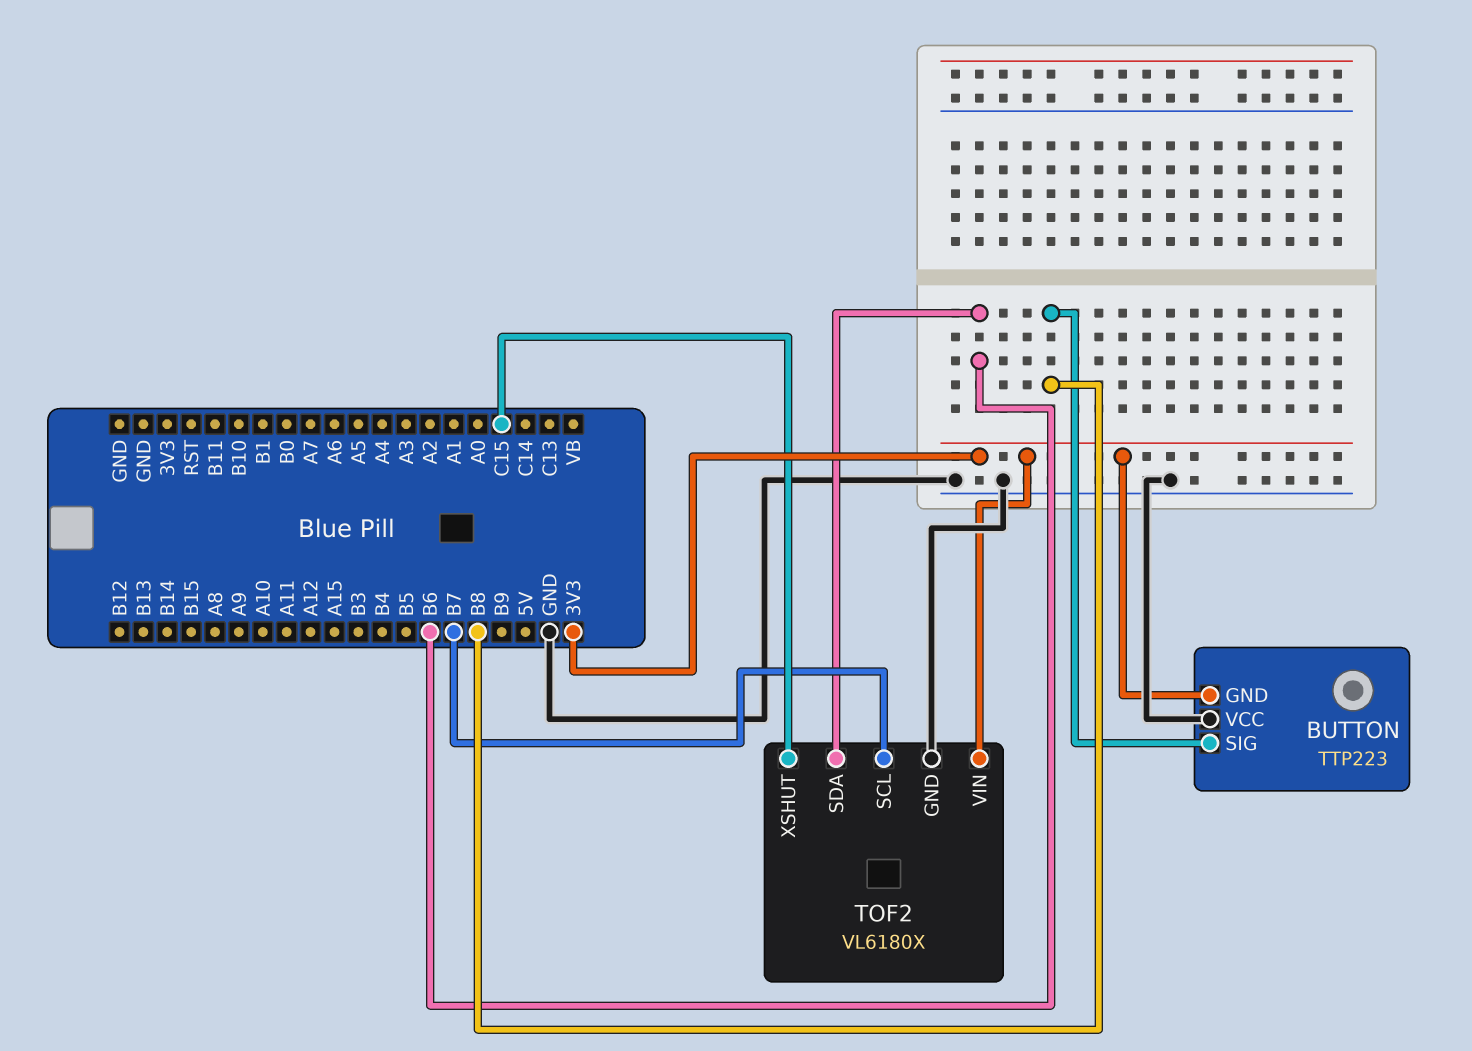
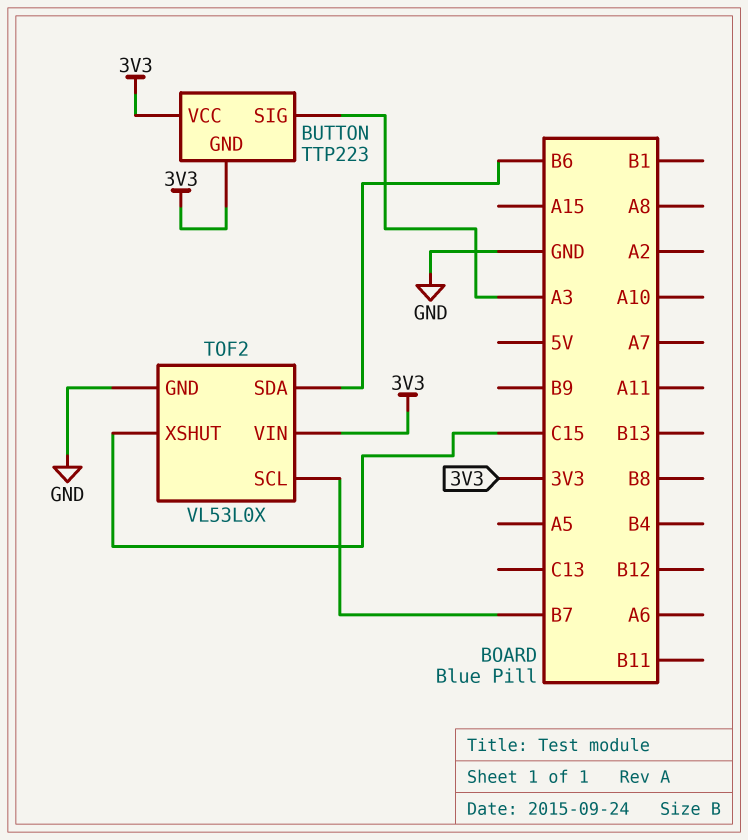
BUTTON pin SIG: B8 -> A3
BUTTON pin VCC: GND -> 3V3
TOF2: VL6180X -> VL53L0X

